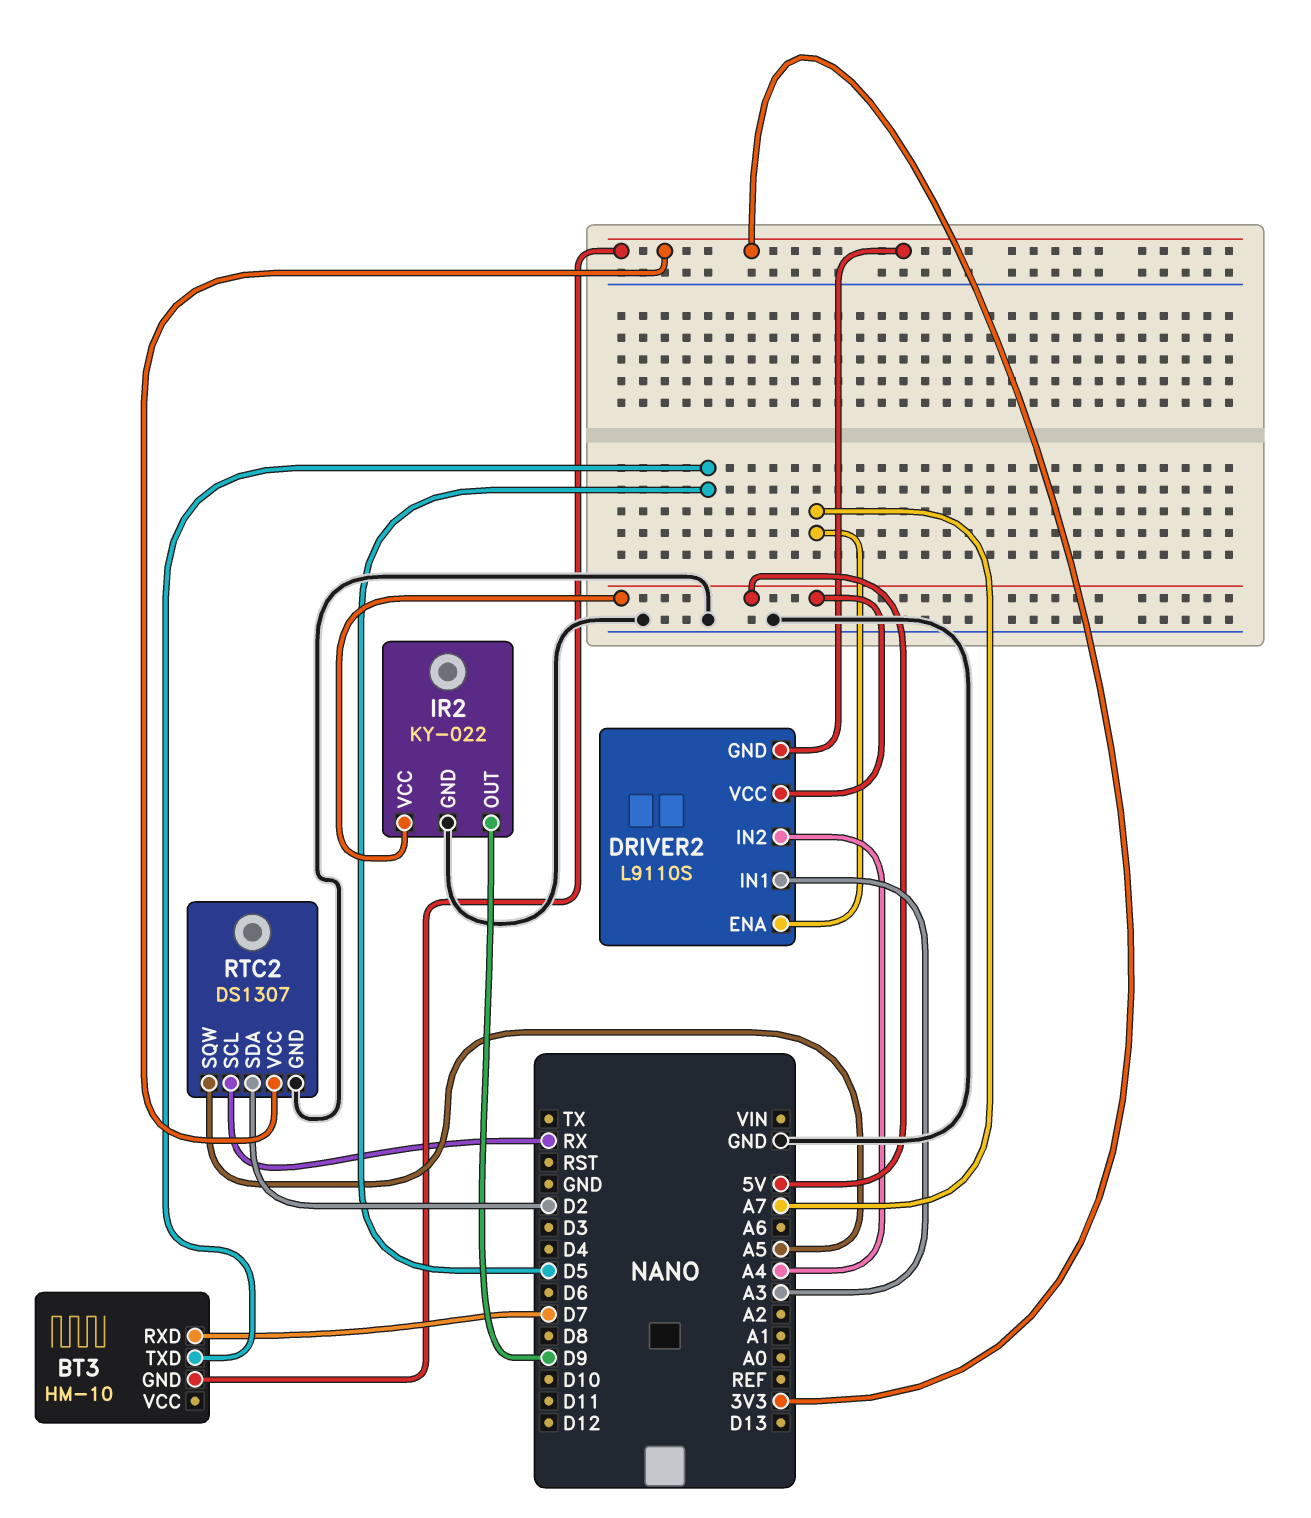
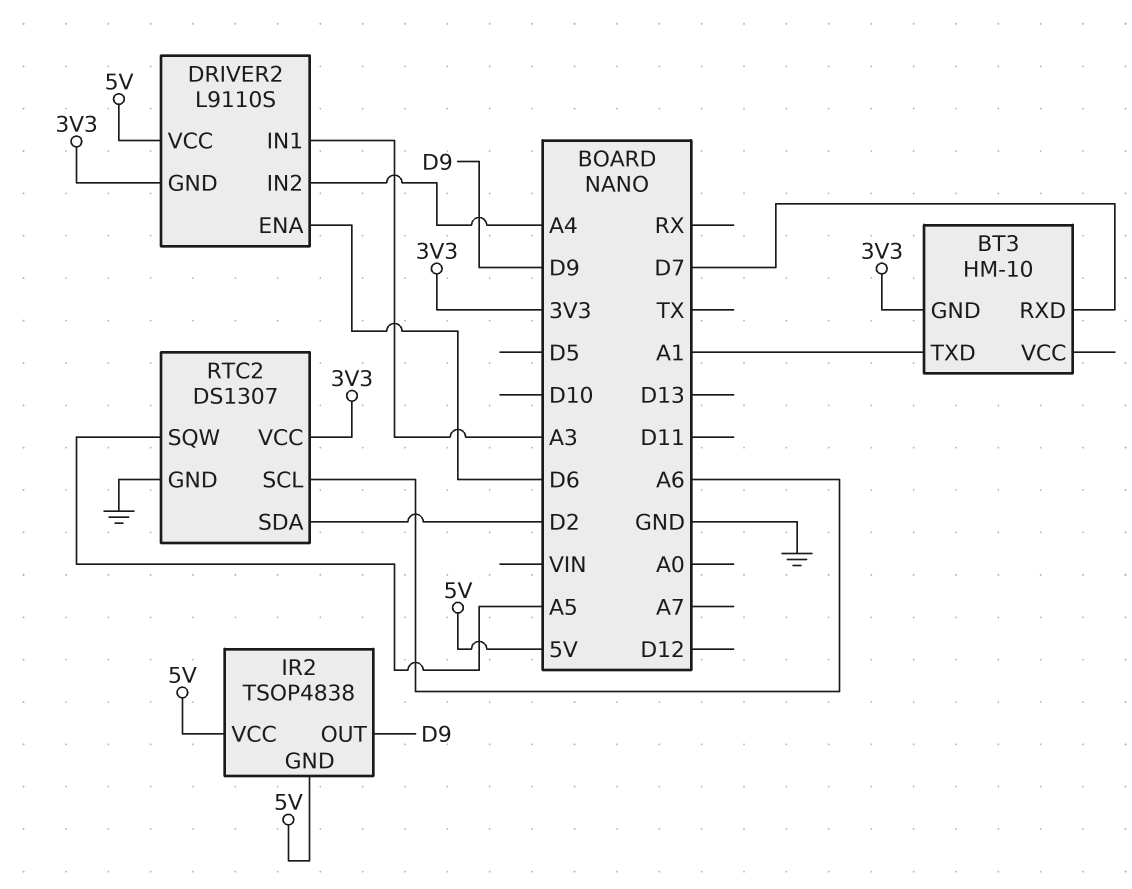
BT3 pin TXD: D5 -> A1
DRIVER2 pin ENA: A7 -> D6
IR2: KY-022 -> TSOP4838
IR2 pin GND: GND -> 5V
RTC2 pin SCL: RX -> A6

